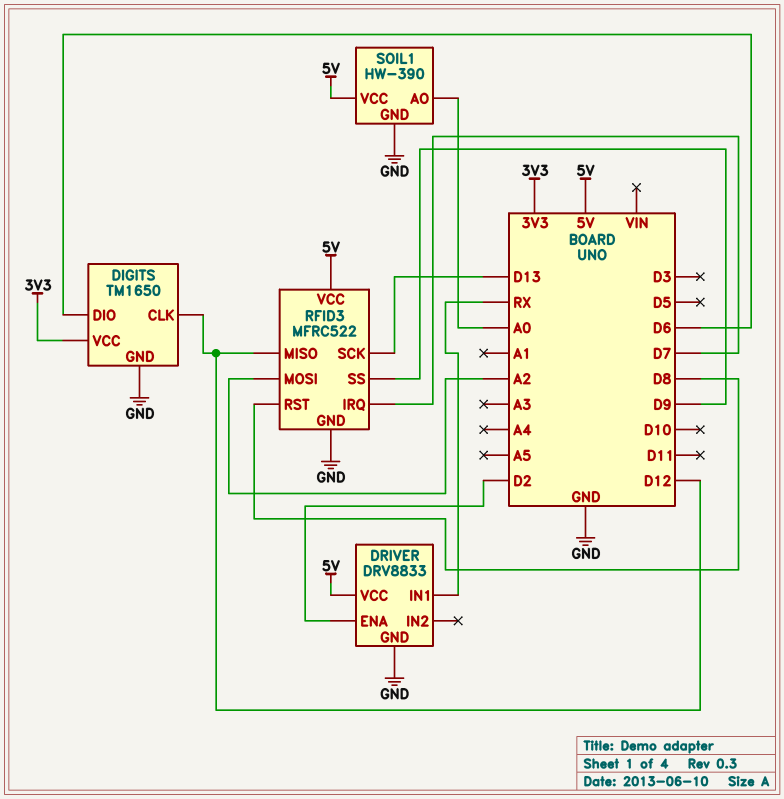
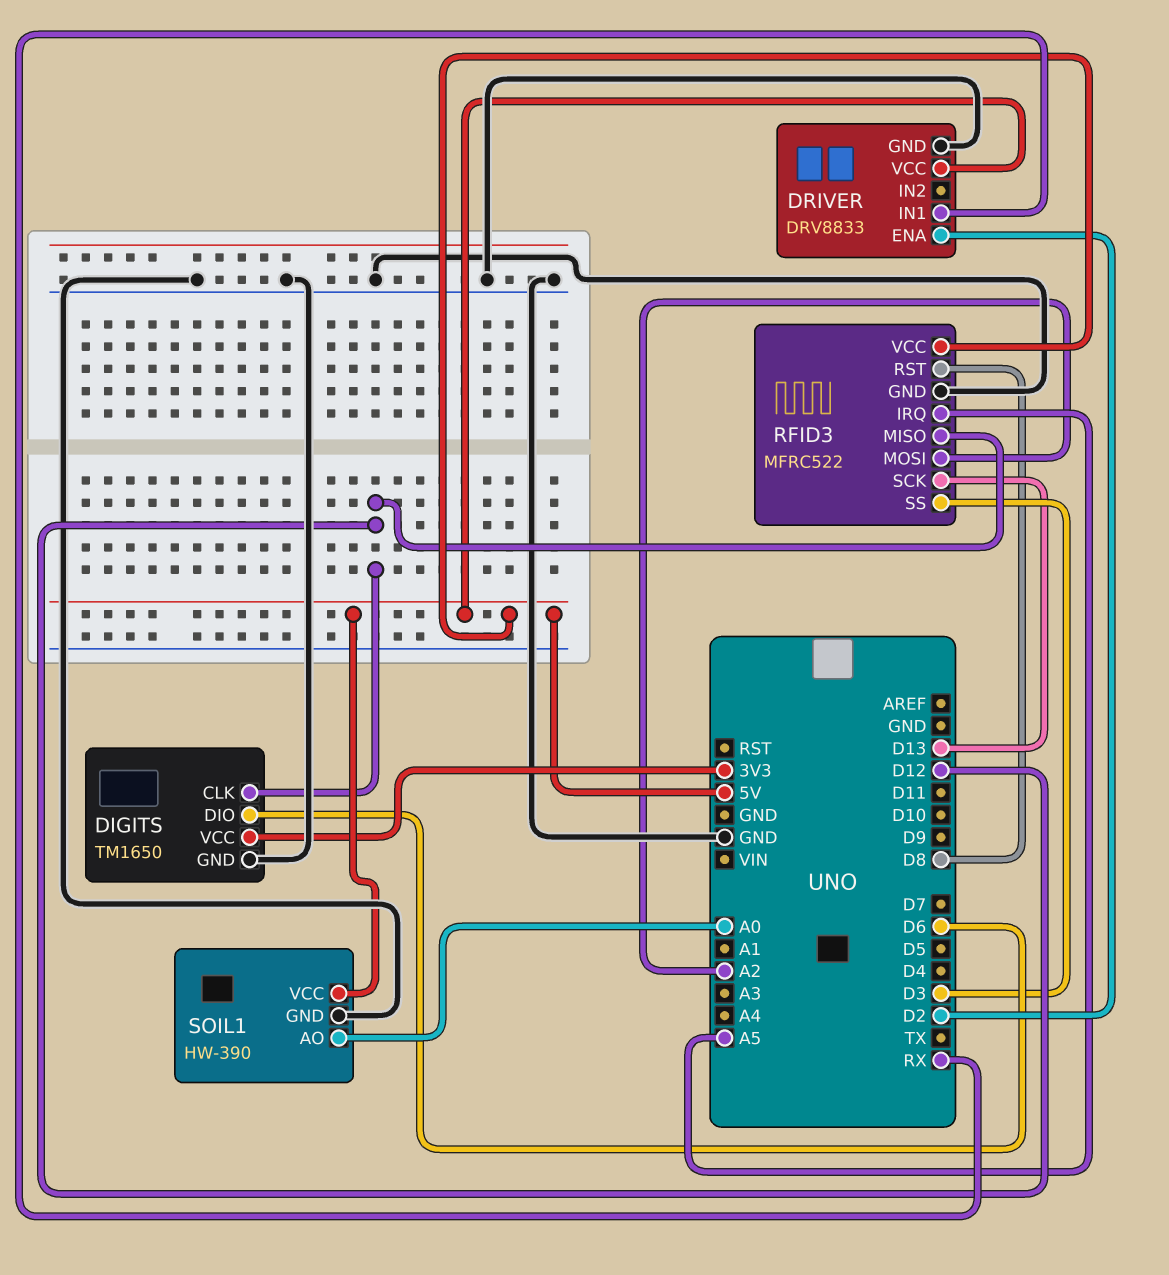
RFID3 pin IRQ: D7 -> A5
RFID3 pin SS: D9 -> D3

